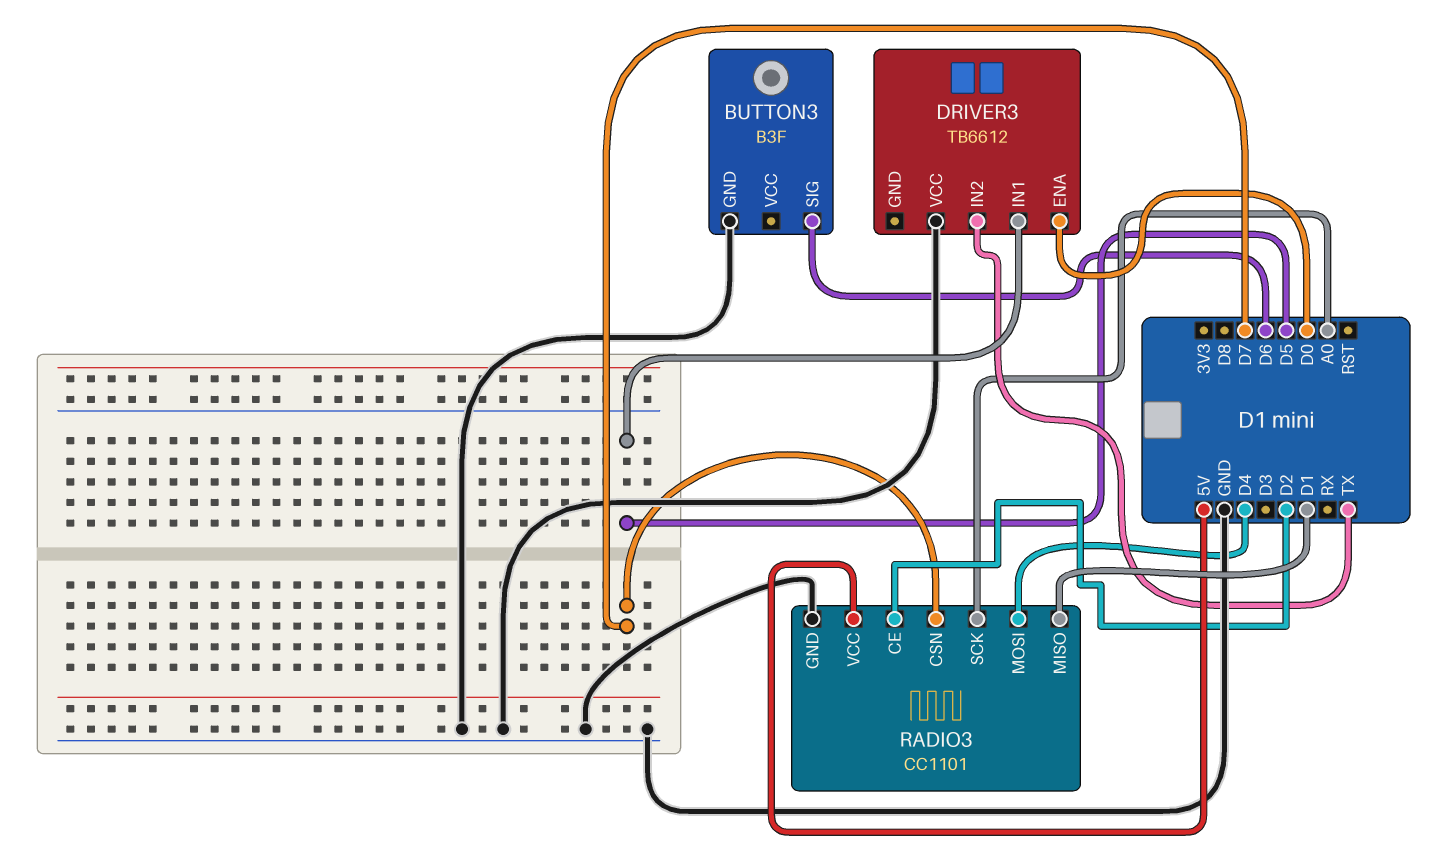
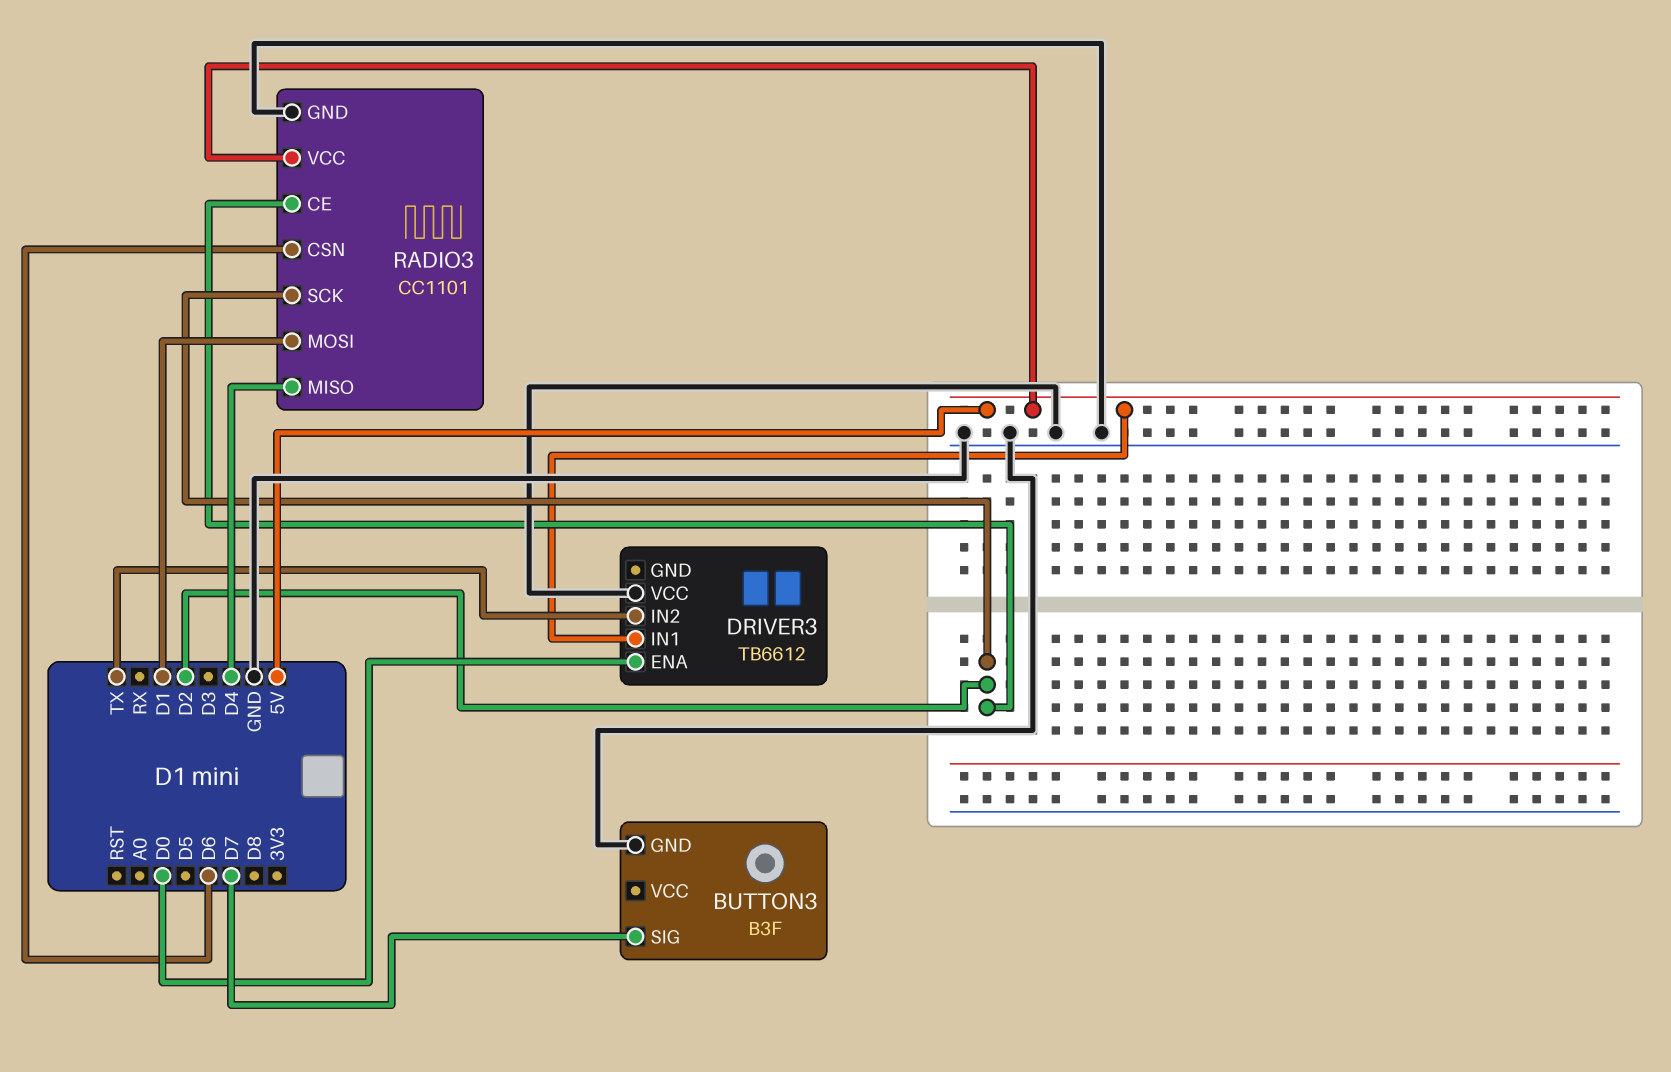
BUTTON3 pin SIG: D6 -> D7
DRIVER3 pin IN1: D5 -> 5V
RADIO3 pin CSN: D7 -> D6
RADIO3 pin MISO: D1 -> D4
RADIO3 pin MOSI: D4 -> D1
RADIO3 pin SCK: A0 -> D2

